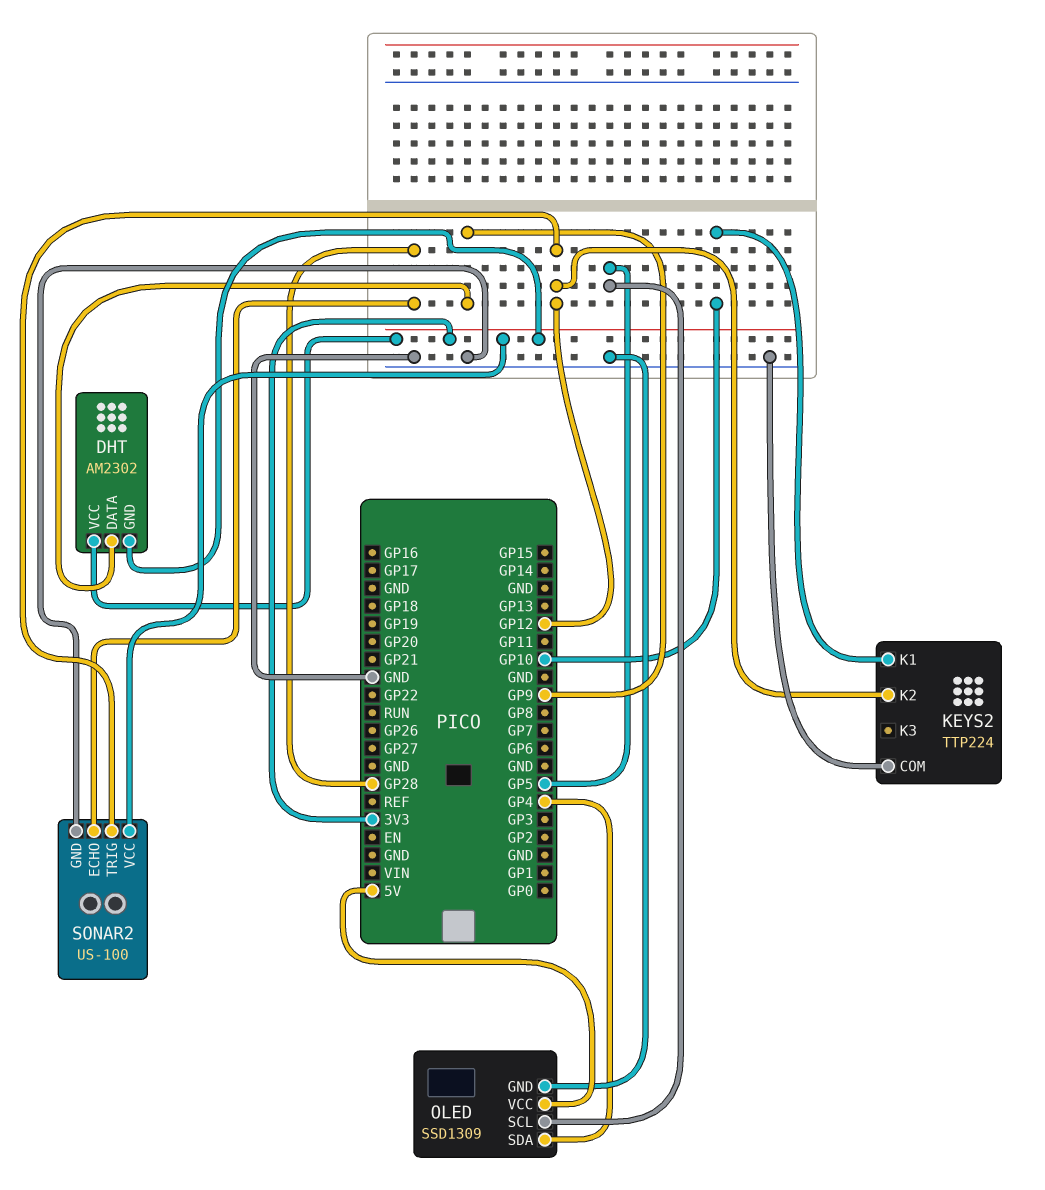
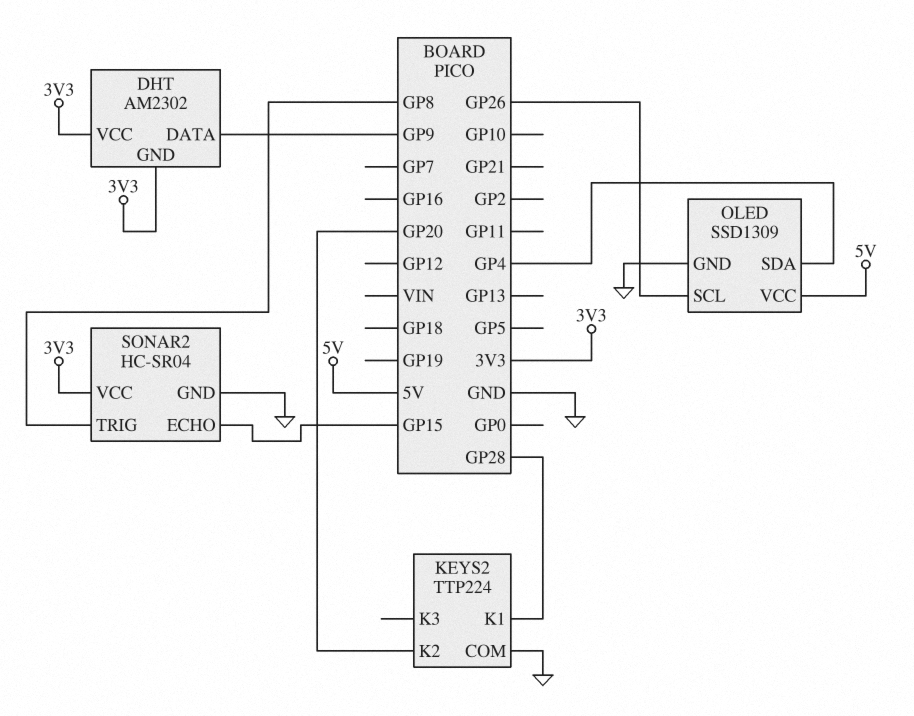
KEYS2 pin K1: GP10 -> GP28
KEYS2 pin K2: GP12 -> GP20
OLED pin SCL: GP5 -> GP26
SONAR2: US-100 -> HC-SR04
SONAR2 pin ECHO: GP28 -> GP15
SONAR2 pin TRIG: GP12 -> GP8

